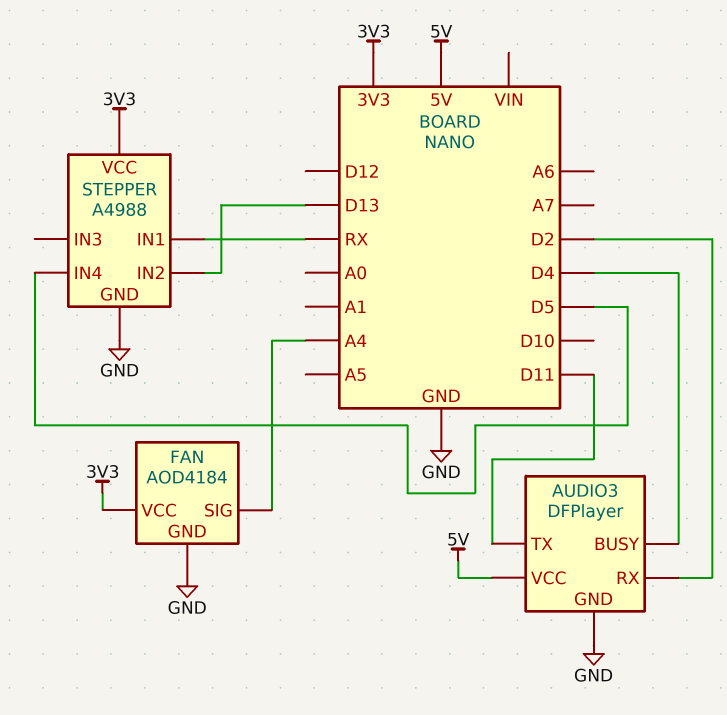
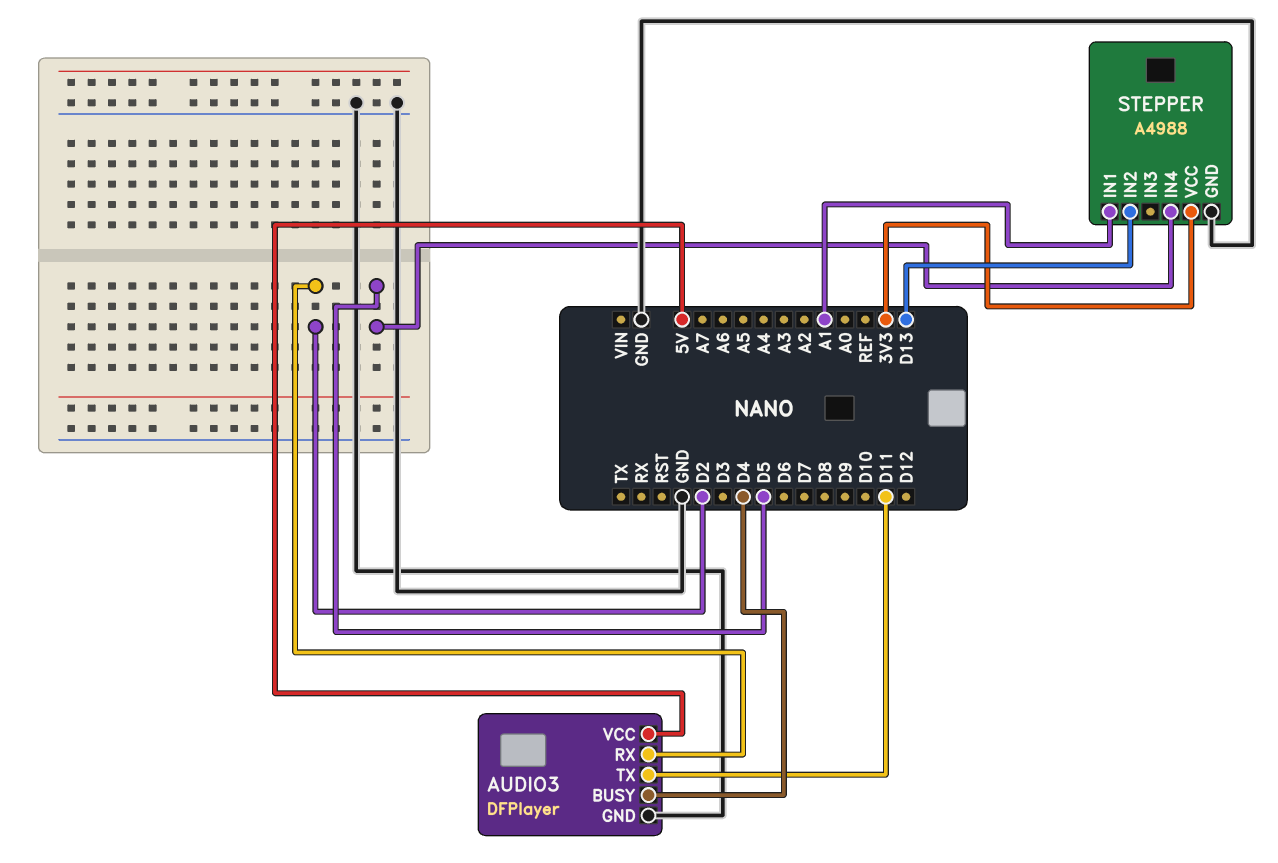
FAN: AOD4184 -> none
FAN pin GND: GND -> none
FAN pin SIG: A4 -> none
FAN pin VCC: 3V3 -> none
STEPPER pin IN1: RX -> A1

